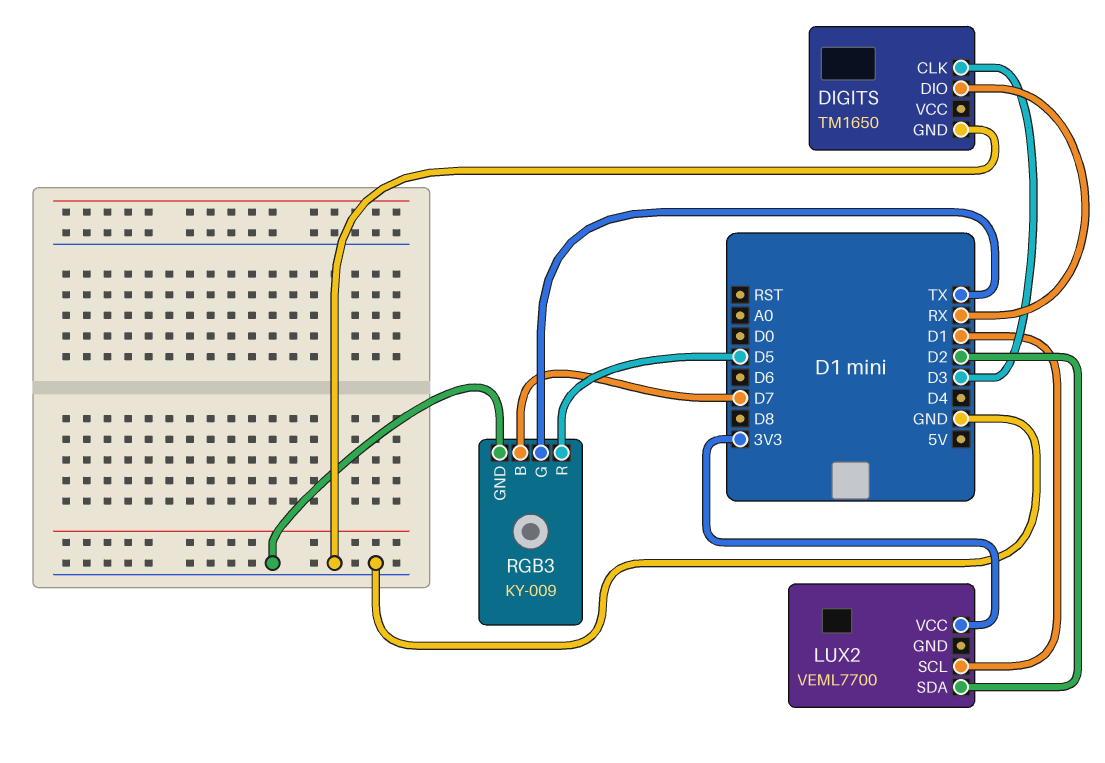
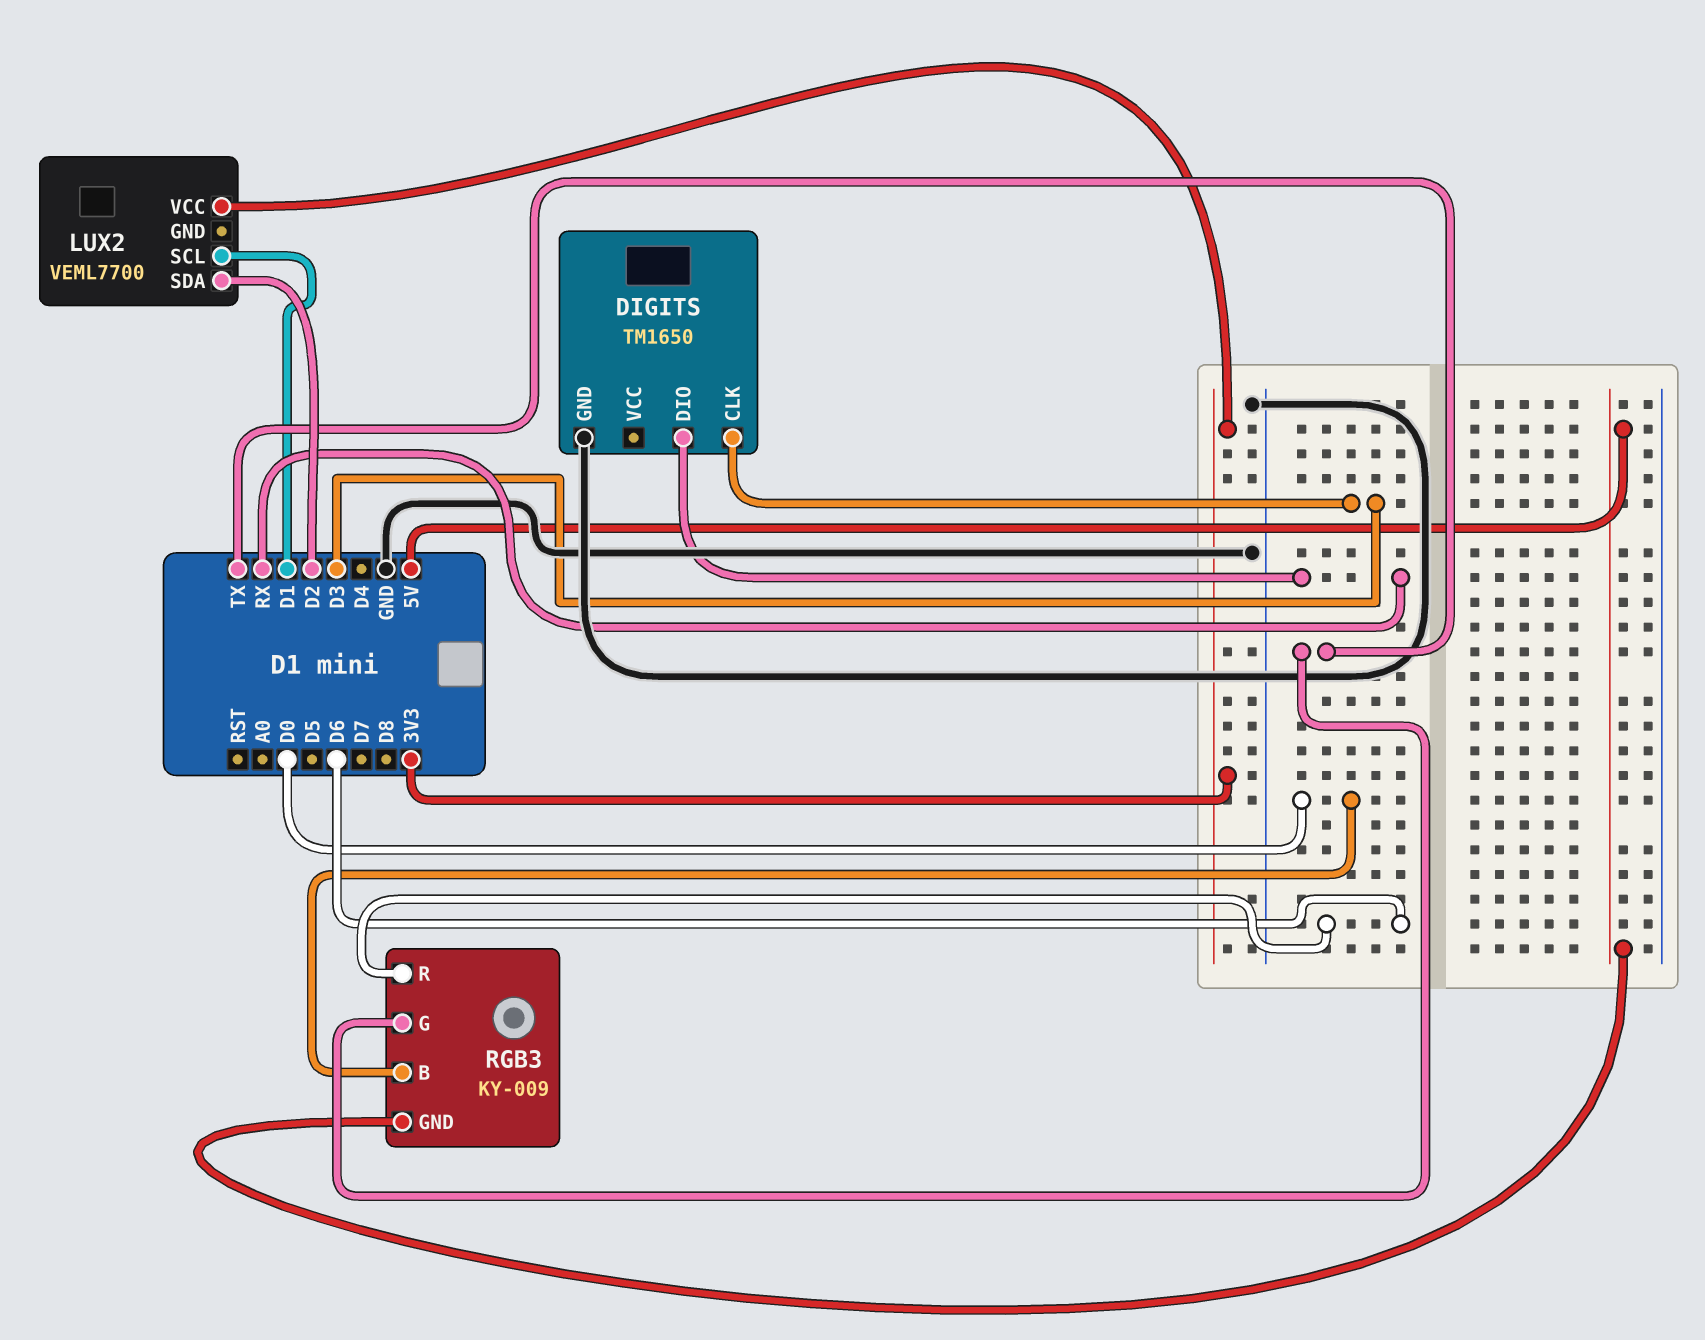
RGB3 pin B: D7 -> D0
RGB3 pin GND: GND -> 5V
RGB3 pin R: D5 -> D6

